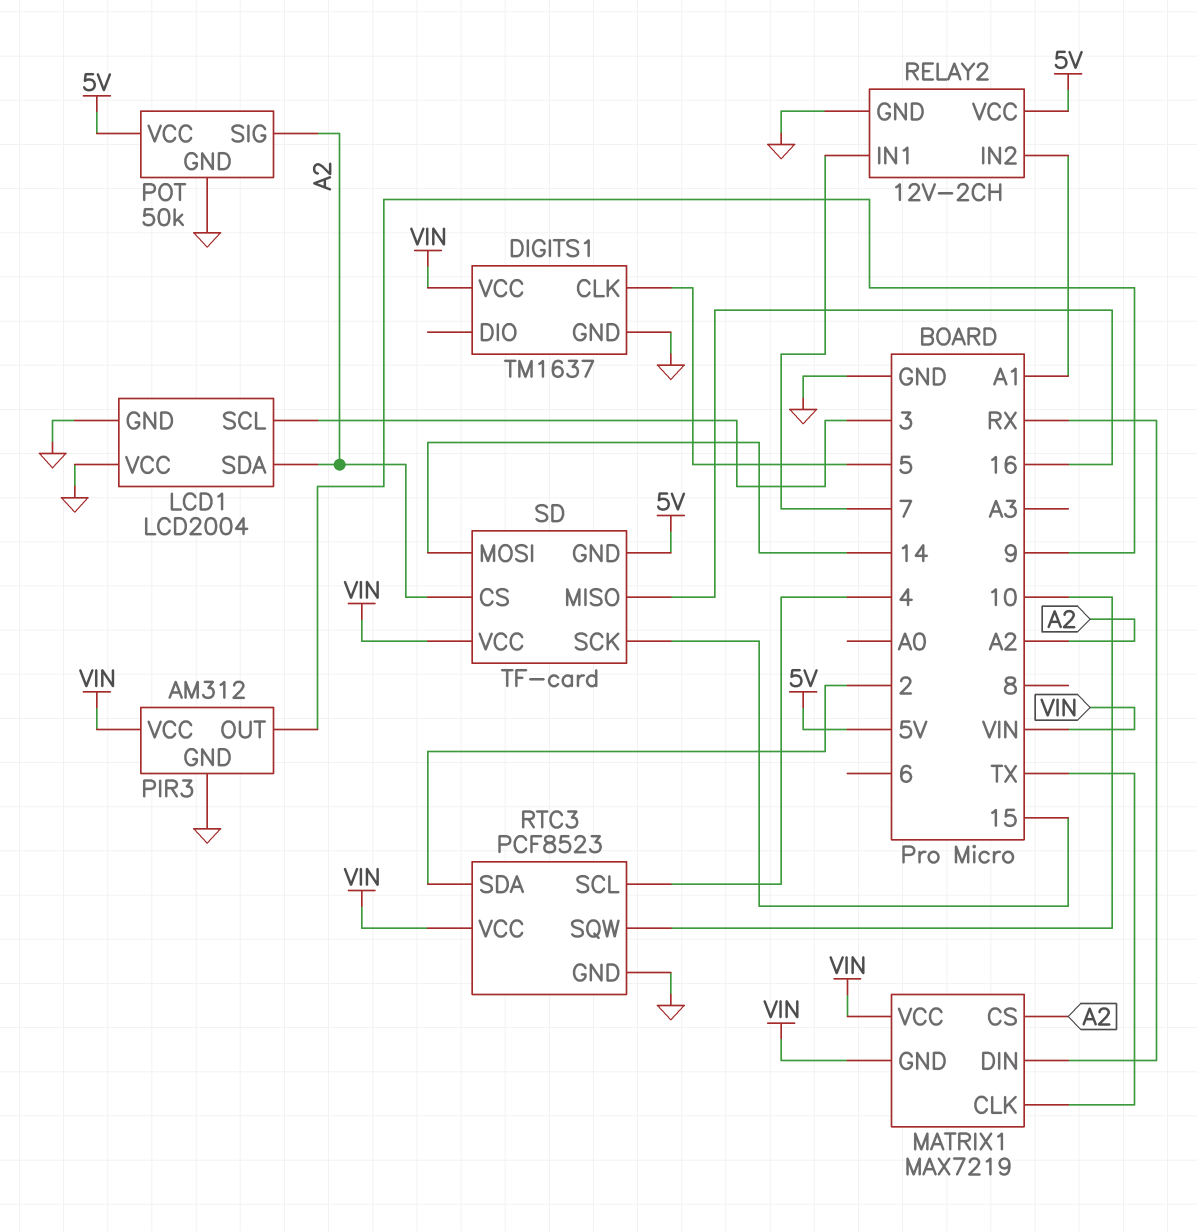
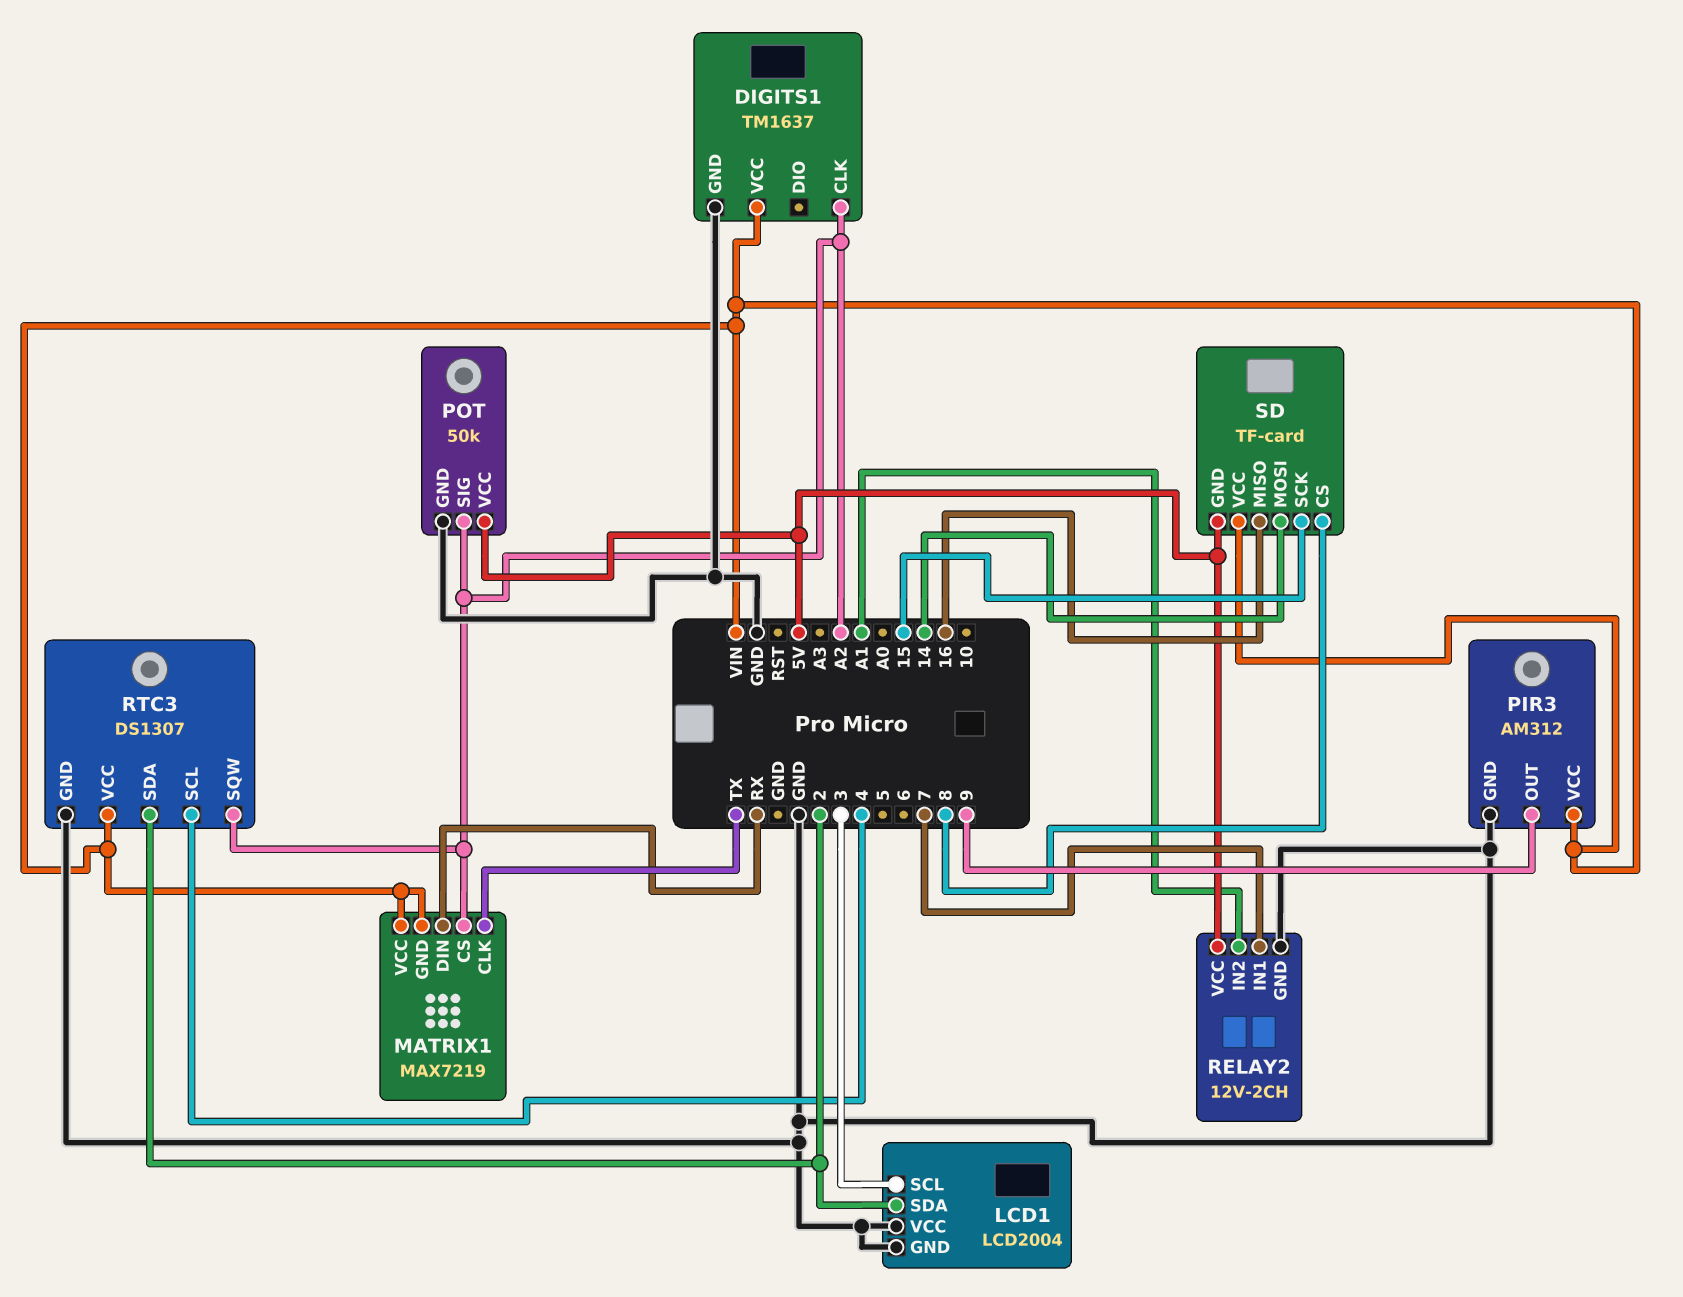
DIGITS1 pin CLK: 5 -> A2
LCD1 pin SDA: A2 -> 2
RTC3: PCF8523 -> DS1307
RTC3 pin SQW: 10 -> A2
SD pin CS: A2 -> 8

